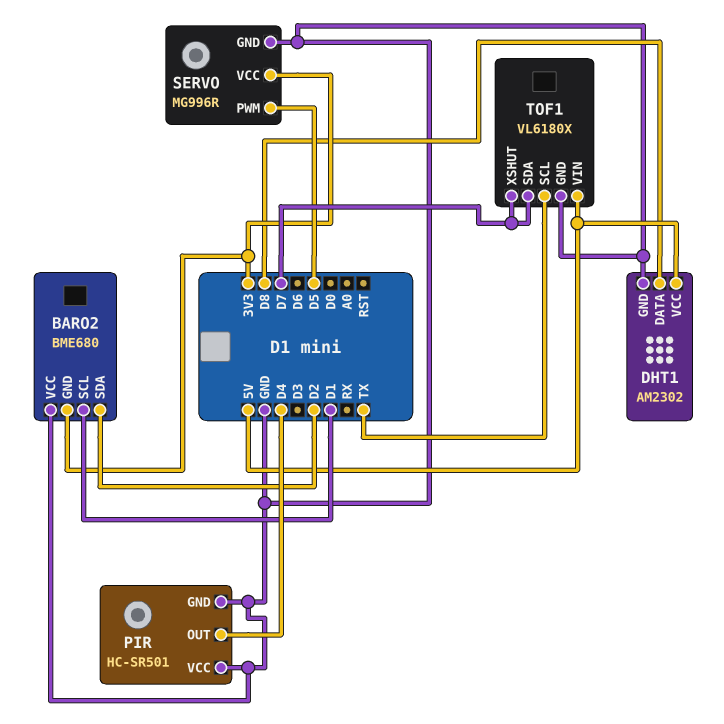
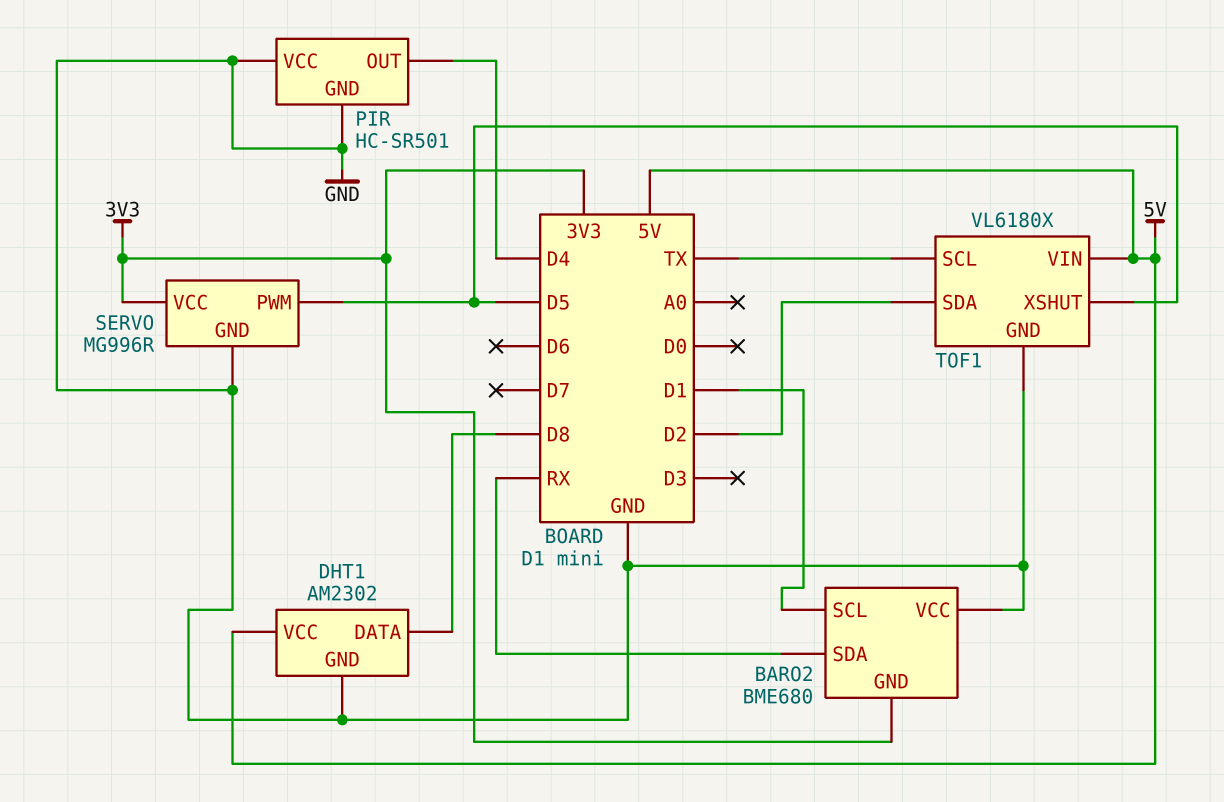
BARO2 pin SDA: D2 -> RX
TOF1 pin SDA: D7 -> D2
TOF1 pin XSHUT: D7 -> D5

